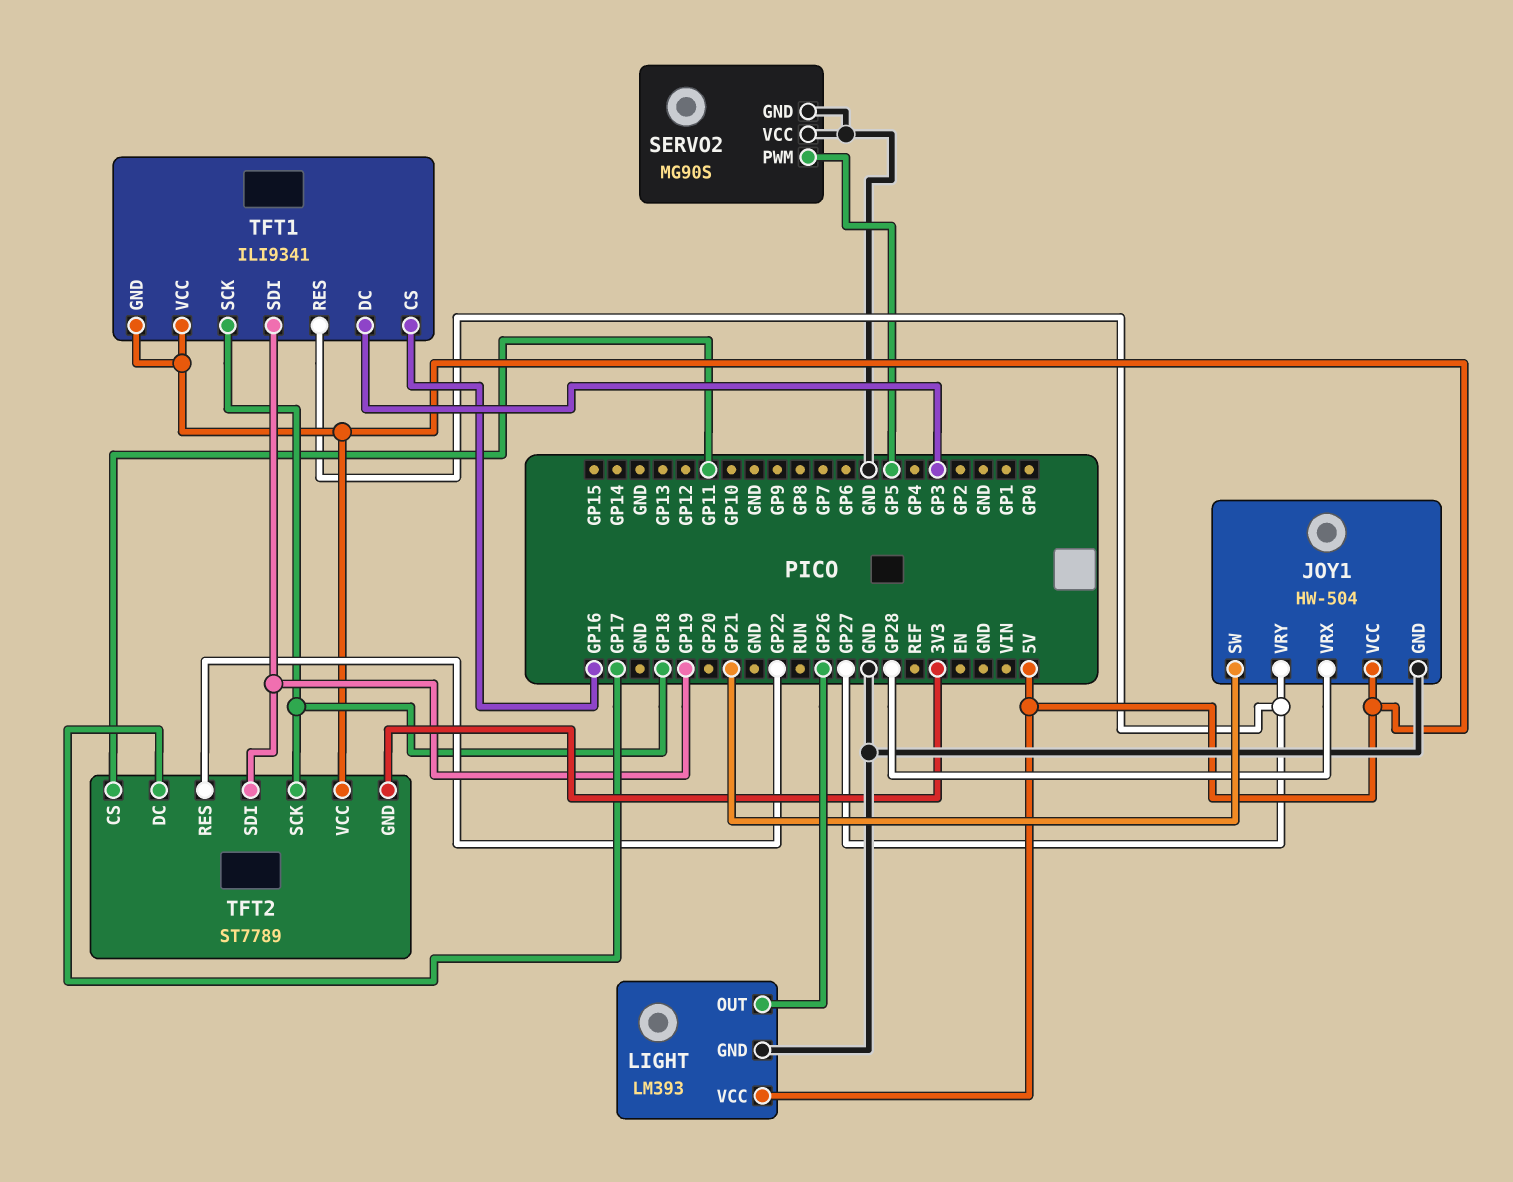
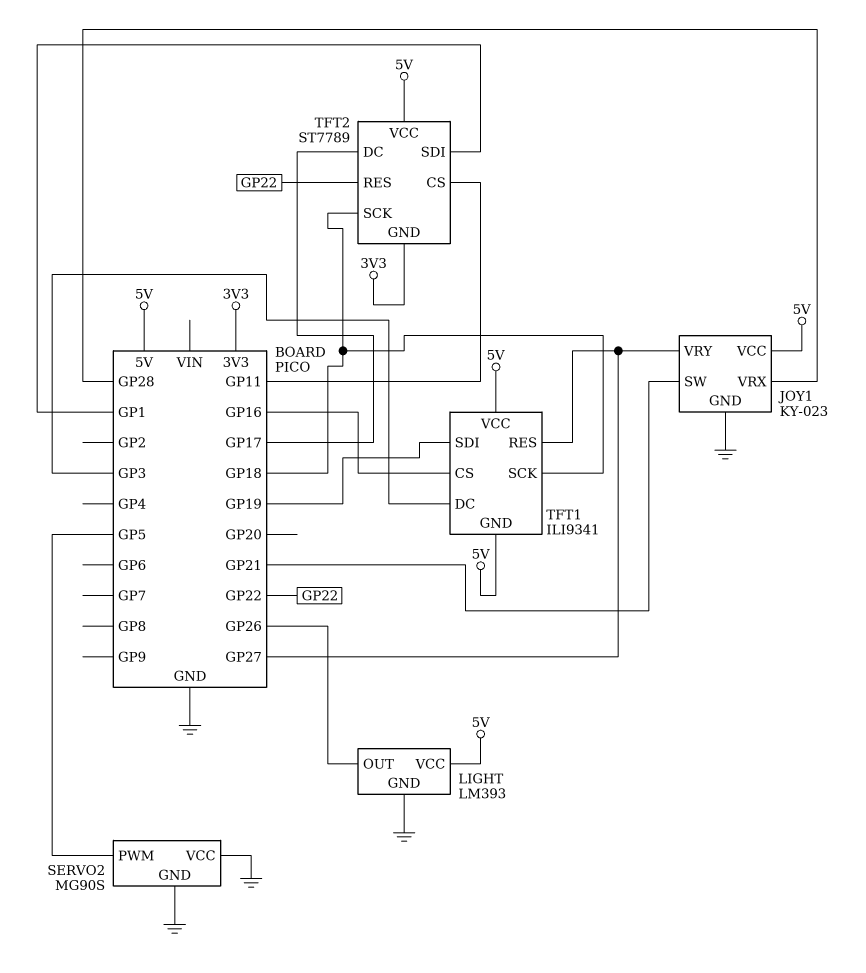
JOY1: HW-504 -> KY-023
TFT2 pin SDI: GP19 -> GP1

